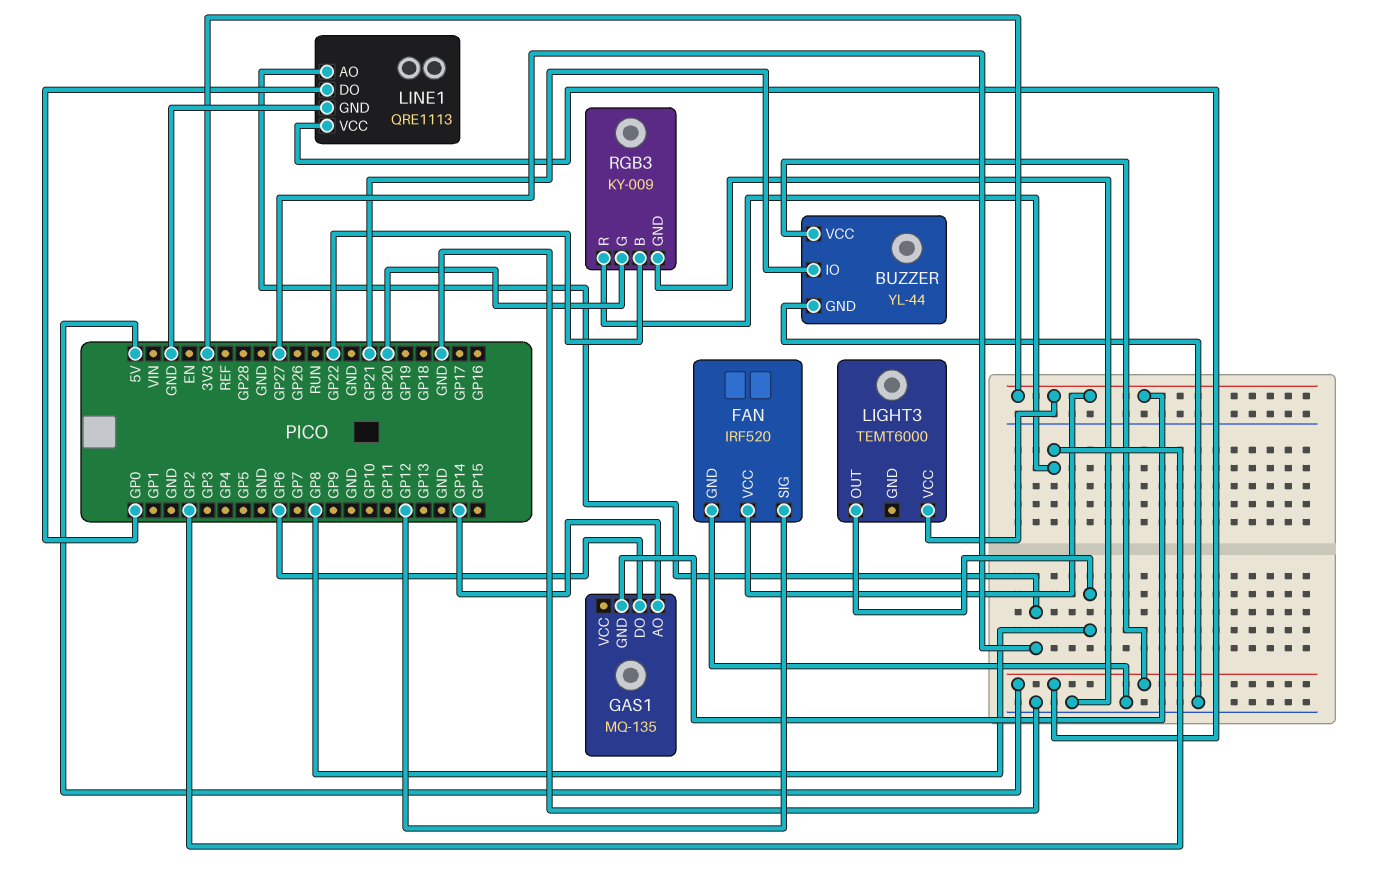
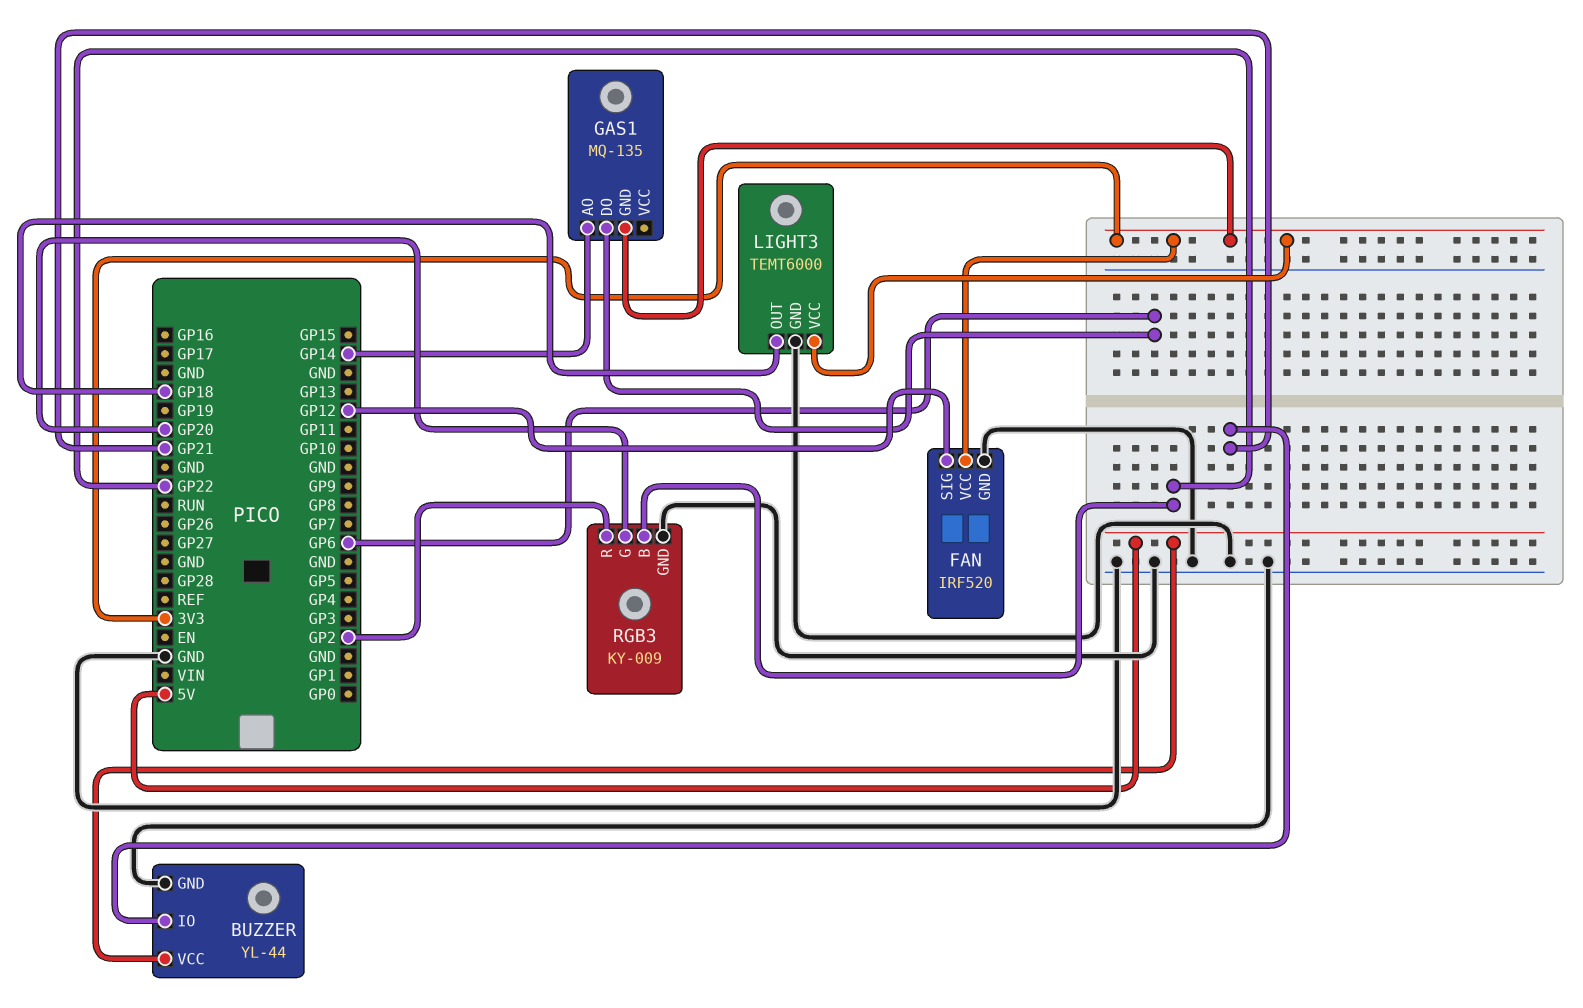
LIGHT3 pin GND: none -> GND
LIGHT3 pin OUT: GP8 -> GP18
LINE1: QRE1113 -> none
LINE1 pin AO: GP27 -> none
LINE1 pin DO: GP0 -> none
LINE1 pin GND: GND -> none
LINE1 pin VCC: 5V -> none

